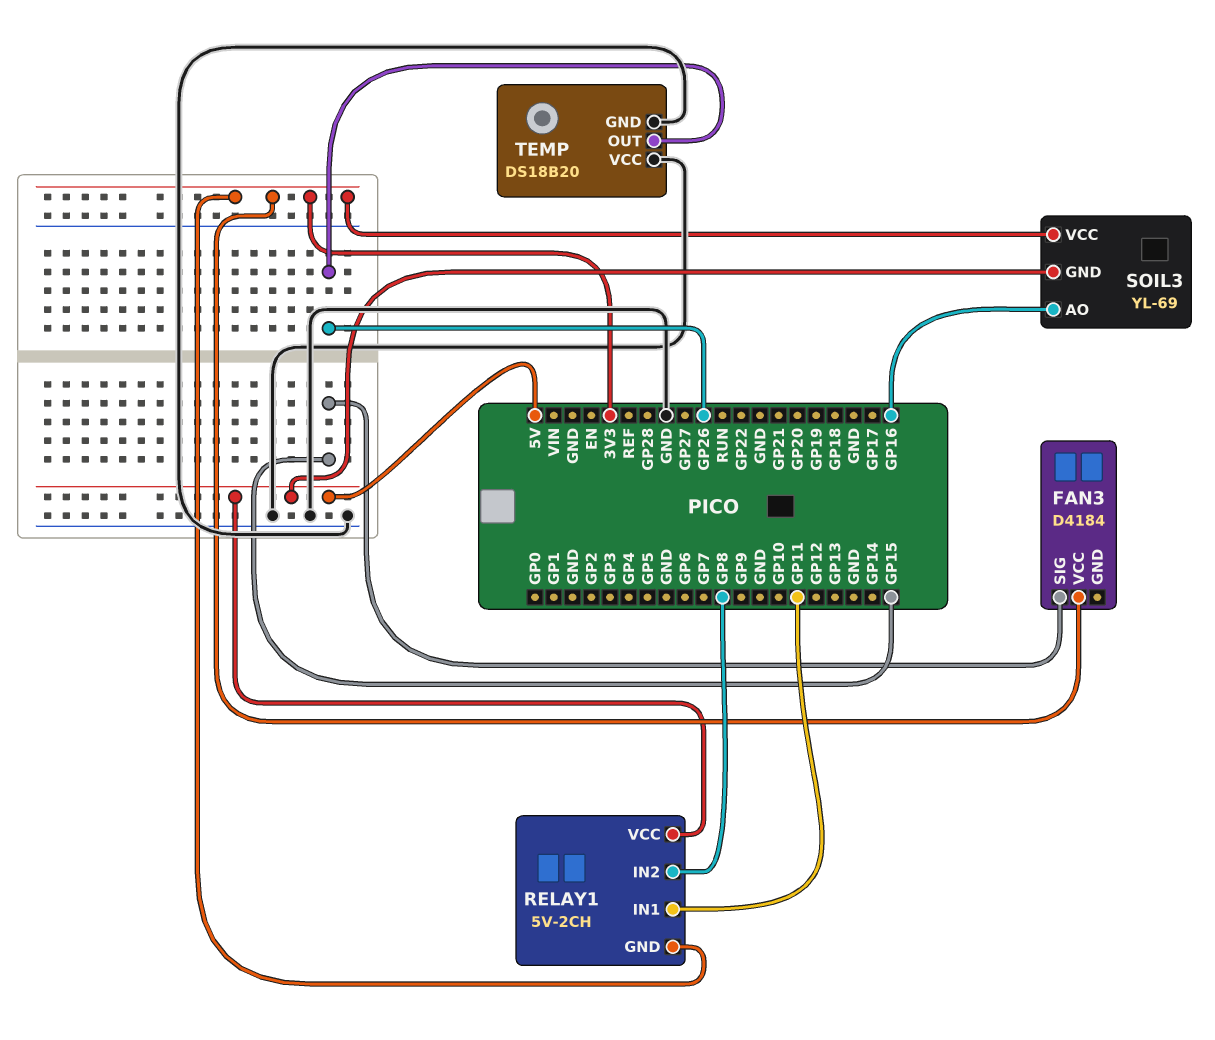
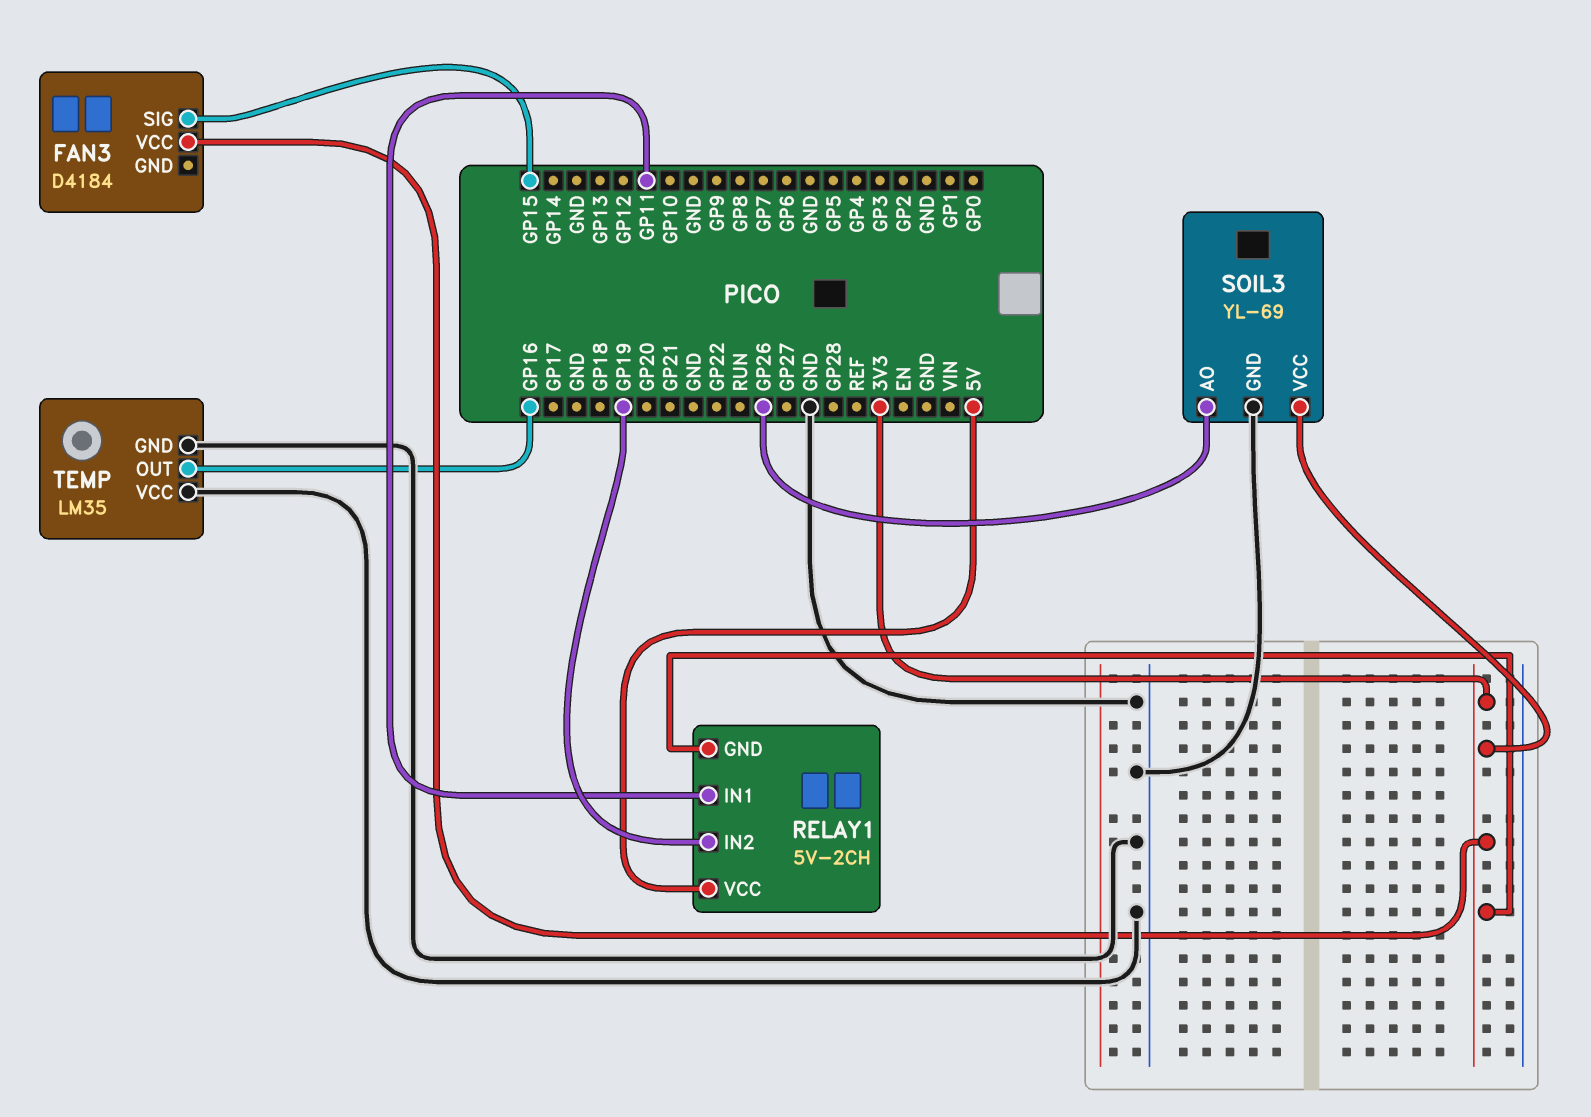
RELAY1 pin IN2: GP8 -> GP19
SOIL3 pin AO: GP16 -> GP26
SOIL3 pin GND: 5V -> GND
TEMP: DS18B20 -> LM35
TEMP pin OUT: GP26 -> GP16

